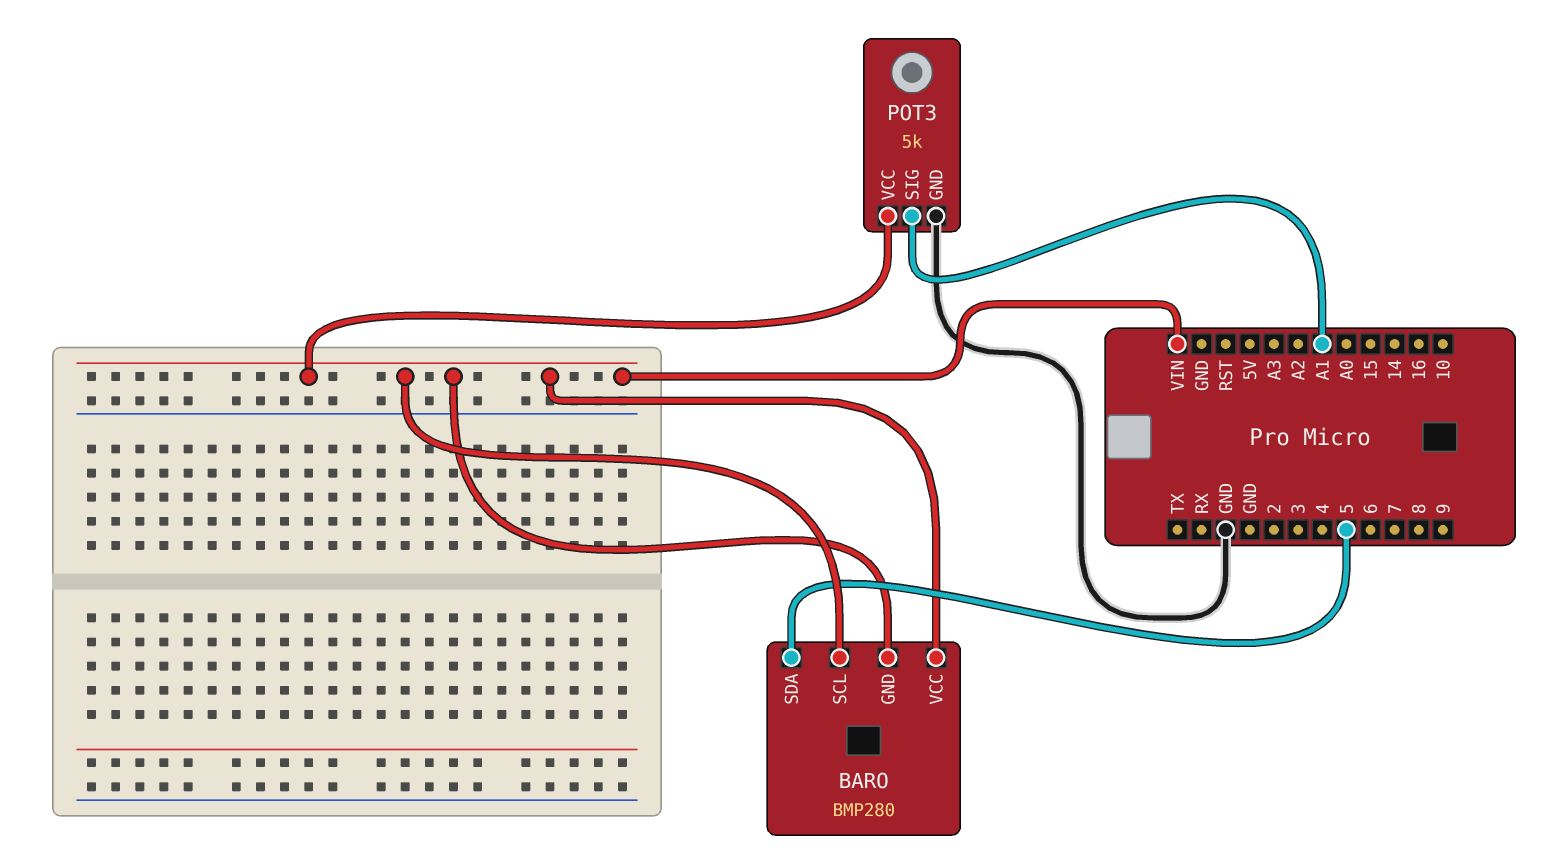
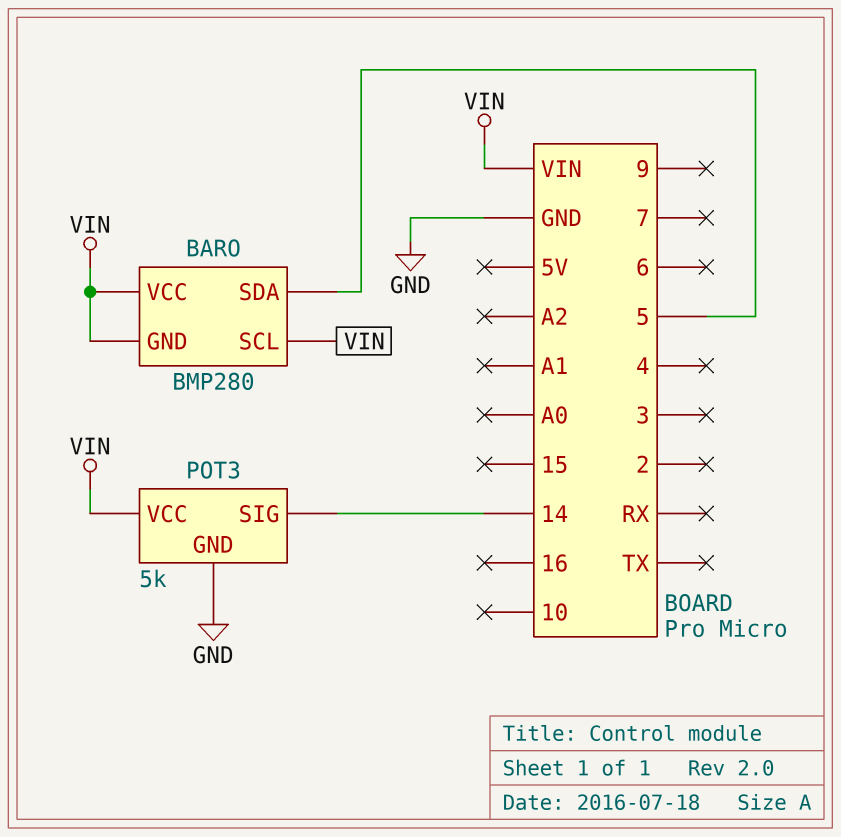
POT3 pin SIG: A1 -> 14

